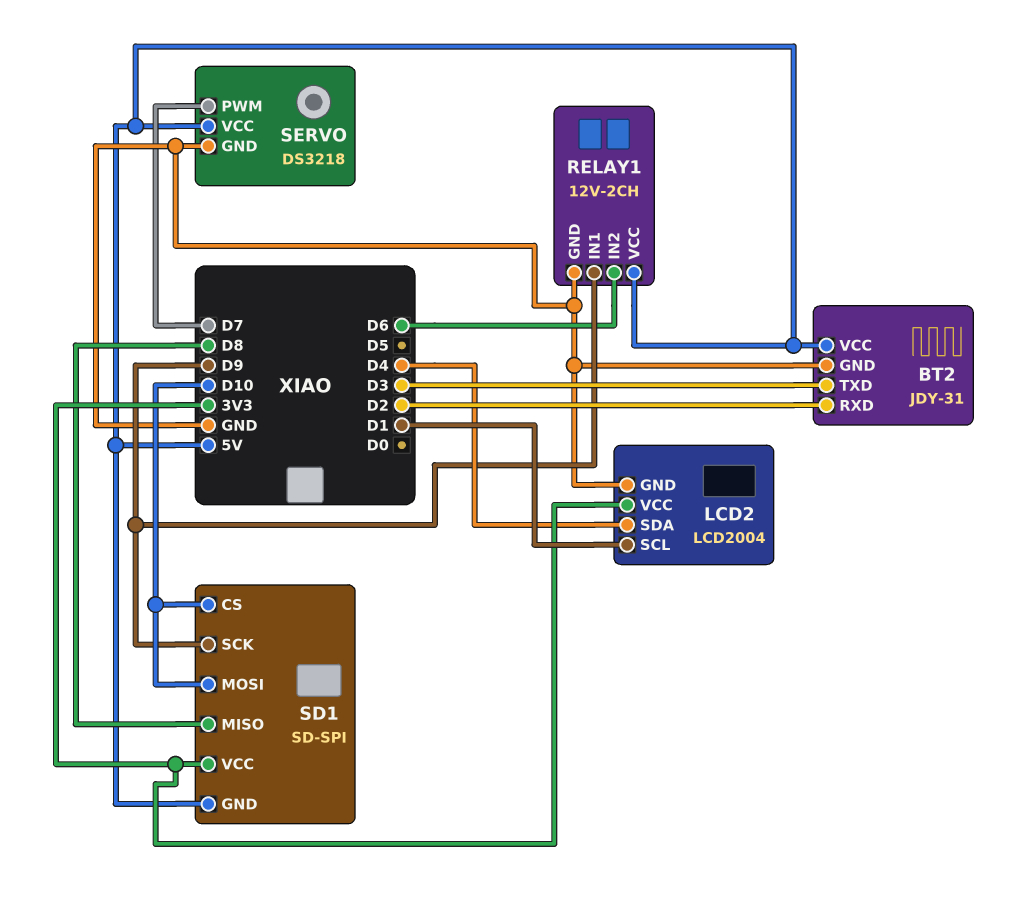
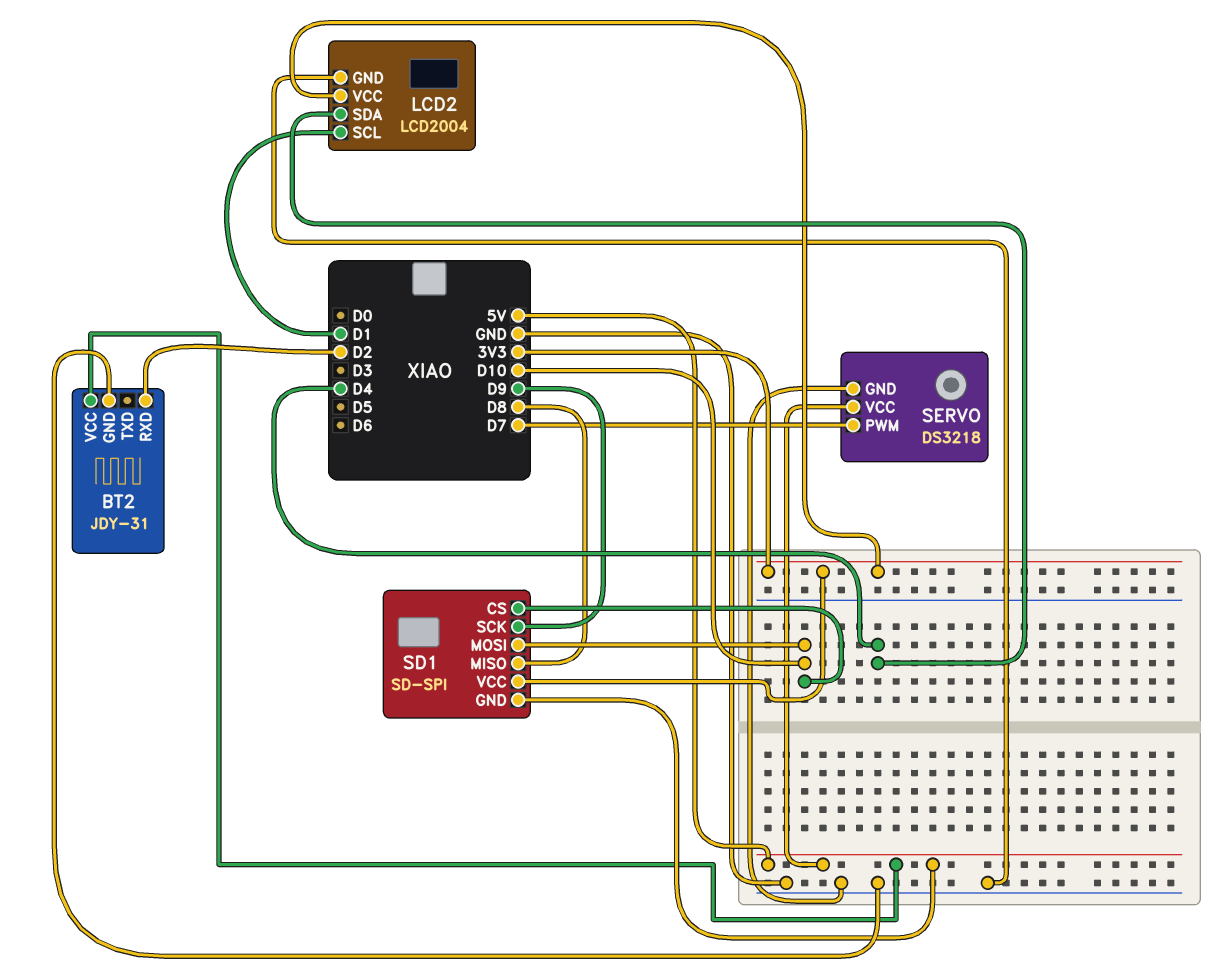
BT2 pin TXD: D3 -> none
RELAY1: 12V-2CH -> none
RELAY1 pin GND: GND -> none
RELAY1 pin IN1: D9 -> none
RELAY1 pin IN2: D6 -> none
RELAY1 pin VCC: 5V -> none

